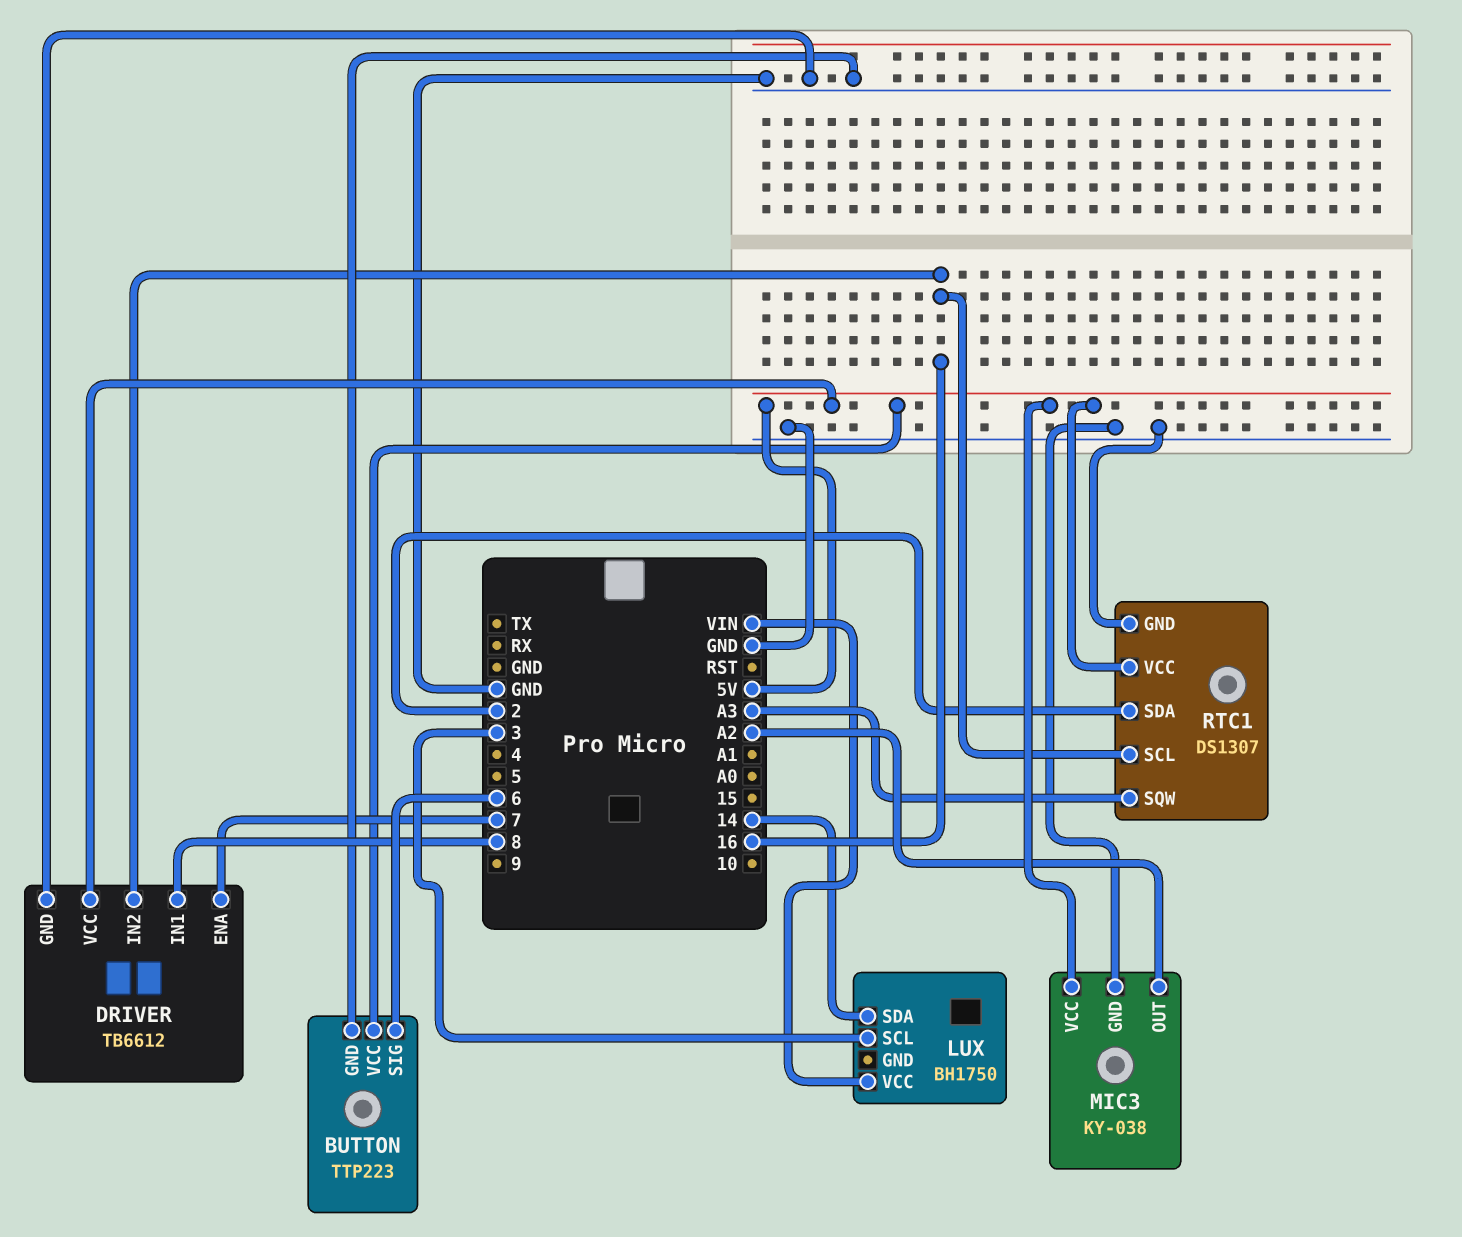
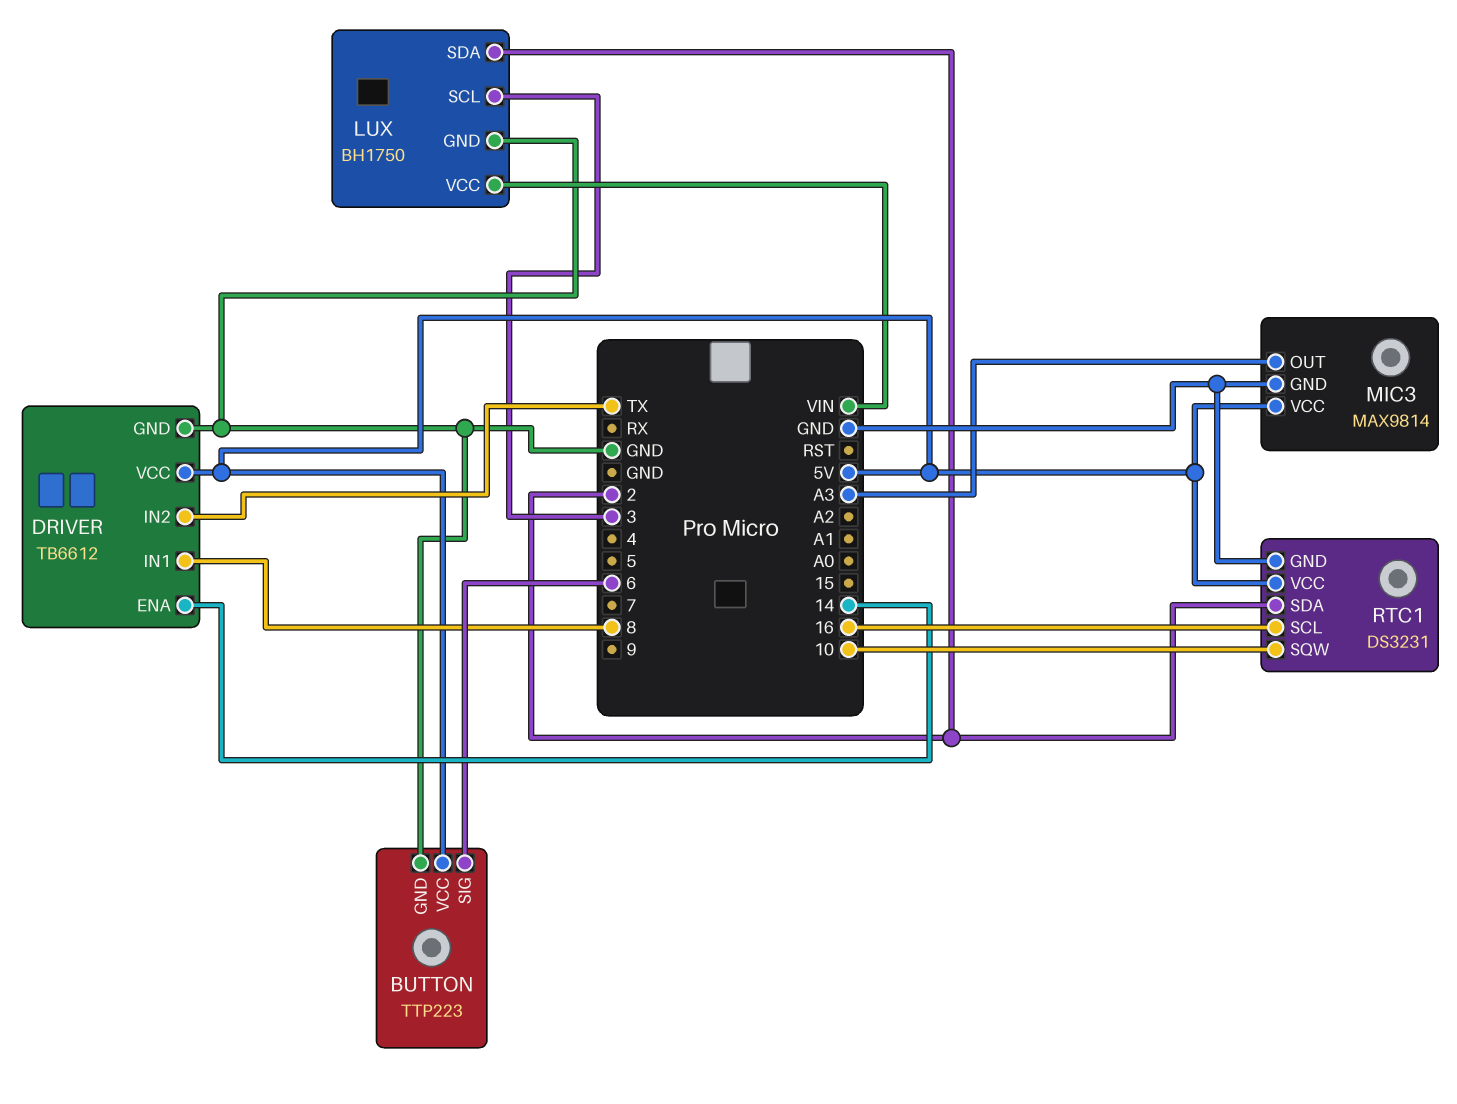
DRIVER pin ENA: 7 -> 14
DRIVER pin IN2: 16 -> TX
LUX pin GND: none -> GND
LUX pin SDA: 14 -> 2
MIC3: KY-038 -> MAX9814
MIC3 pin OUT: A2 -> A3
RTC1: DS1307 -> DS3231
RTC1 pin SQW: A3 -> 10

